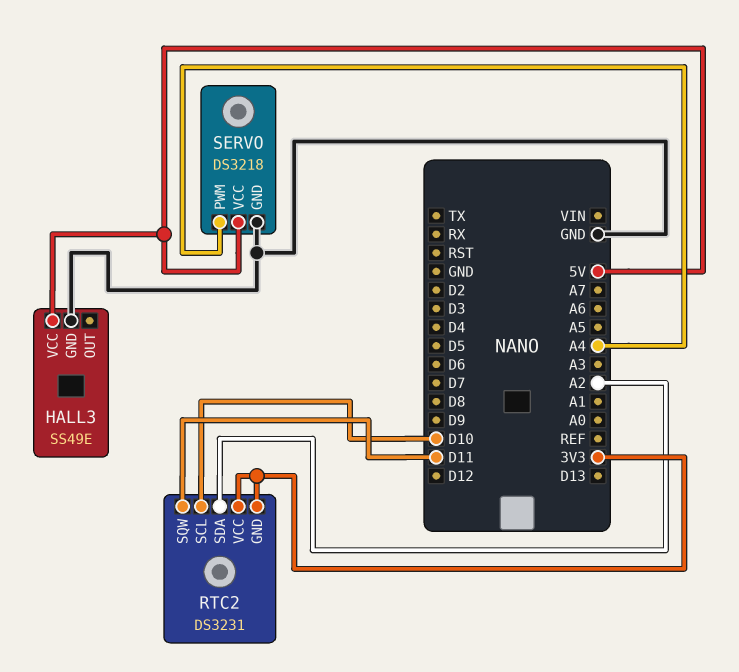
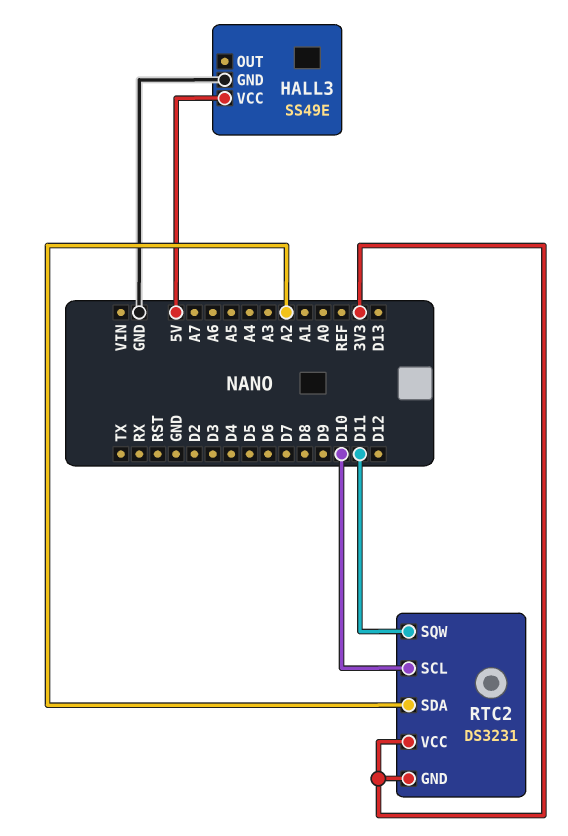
SERVO: DS3218 -> none
SERVO pin GND: GND -> none
SERVO pin PWM: A4 -> none
SERVO pin VCC: 5V -> none

